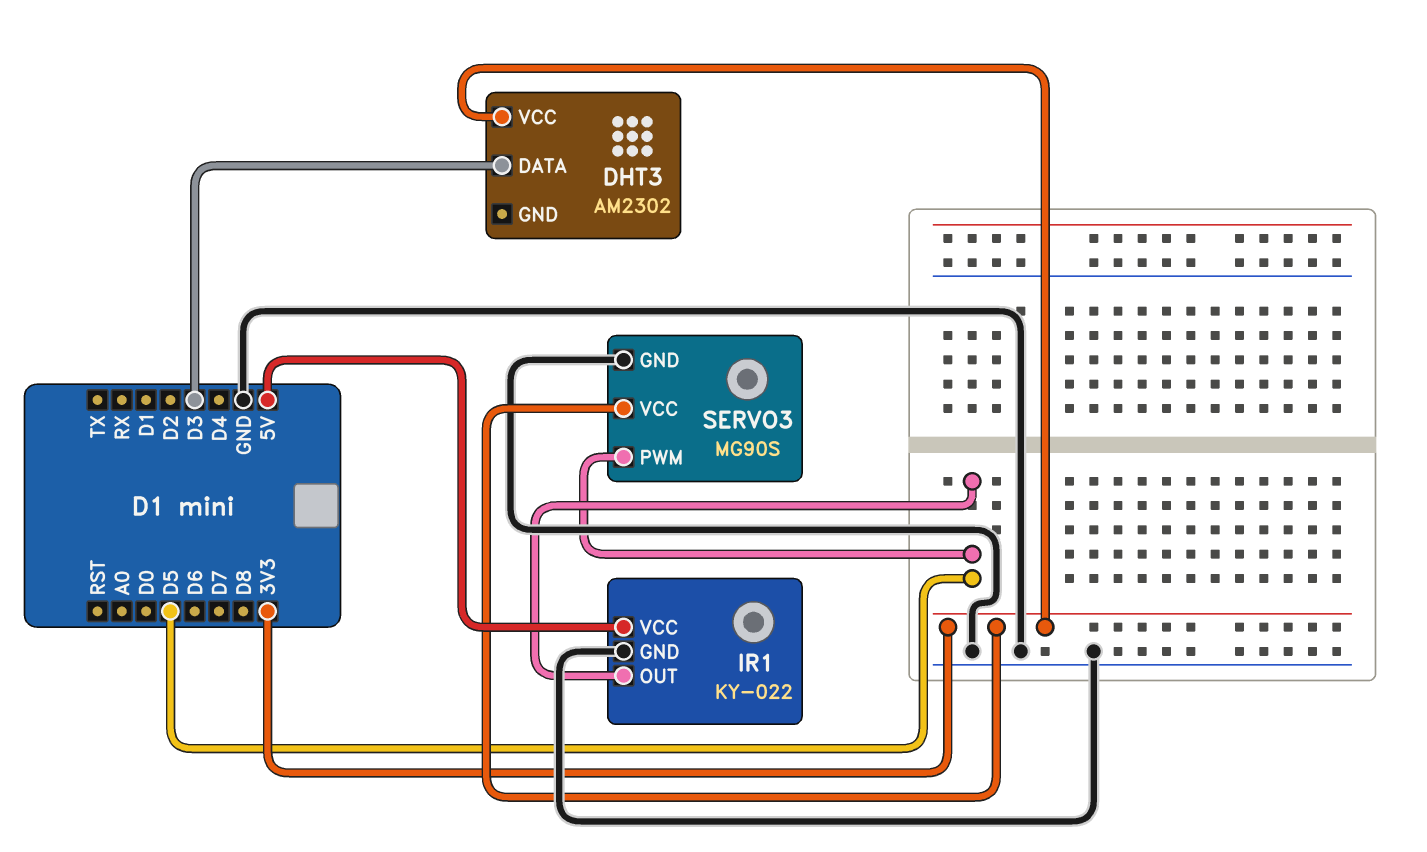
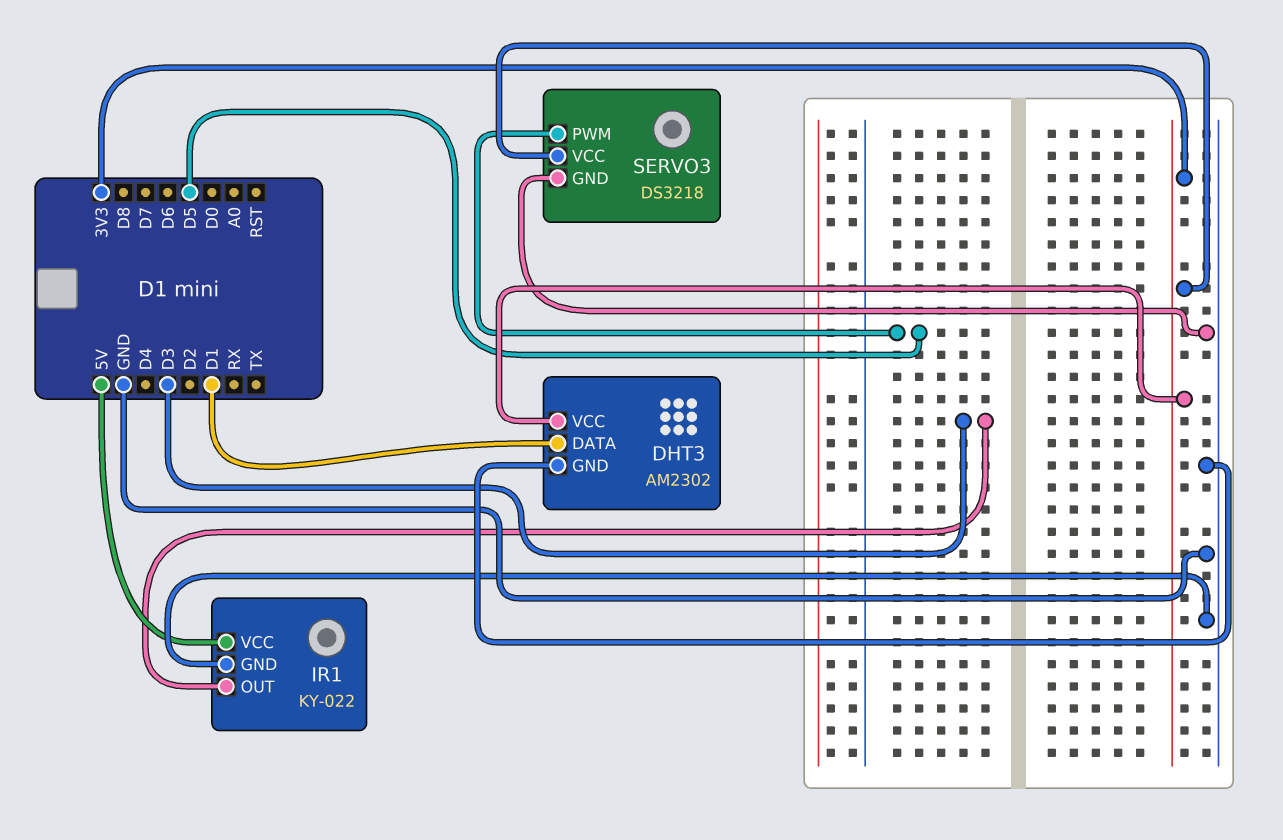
DHT3 pin DATA: D3 -> D1
DHT3 pin GND: none -> GND
IR1 pin OUT: D5 -> D3
SERVO3: MG90S -> DS3218

